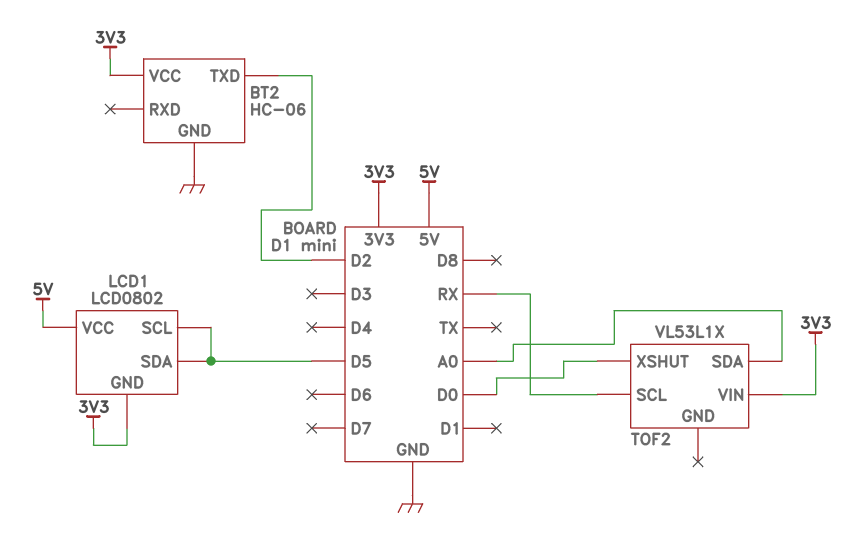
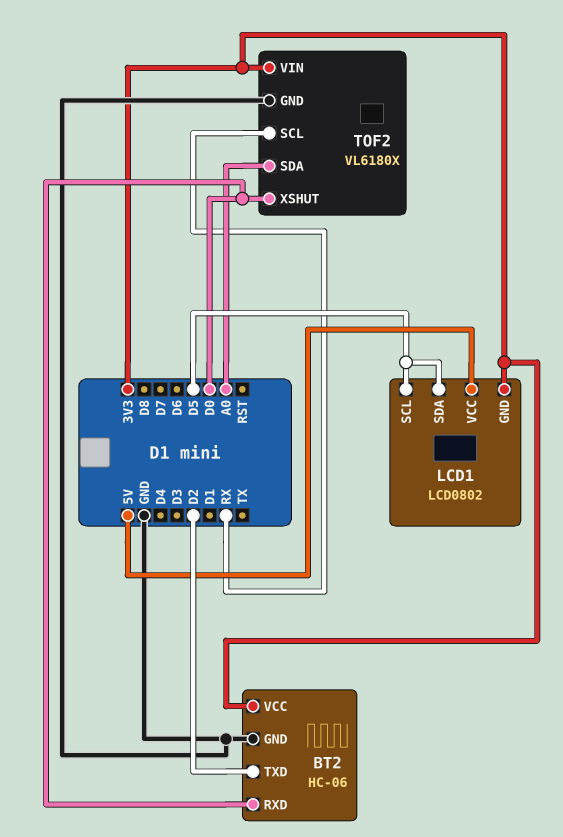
BT2 pin RXD: none -> D0
TOF2: VL53L1X -> VL6180X
TOF2 pin GND: none -> GND

